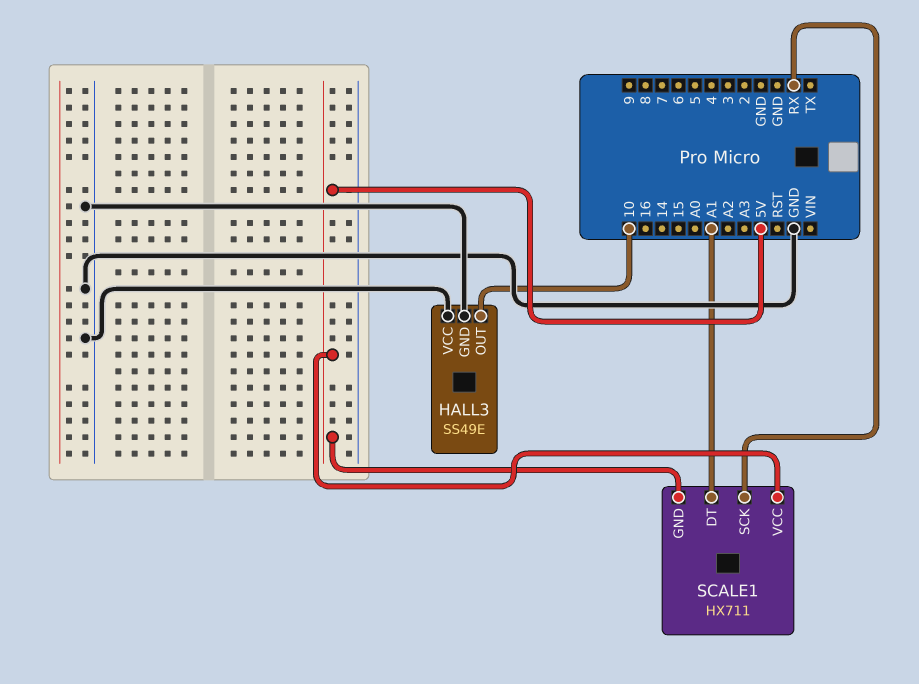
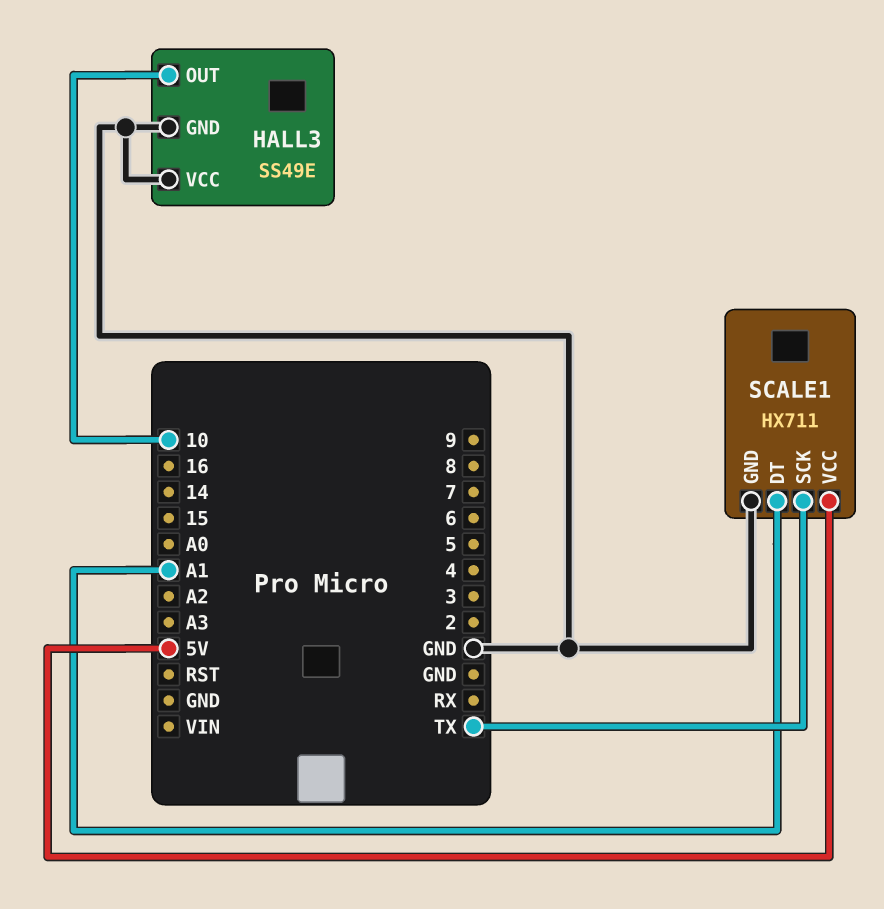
SCALE1 pin GND: 5V -> GND
SCALE1 pin SCK: RX -> TX

